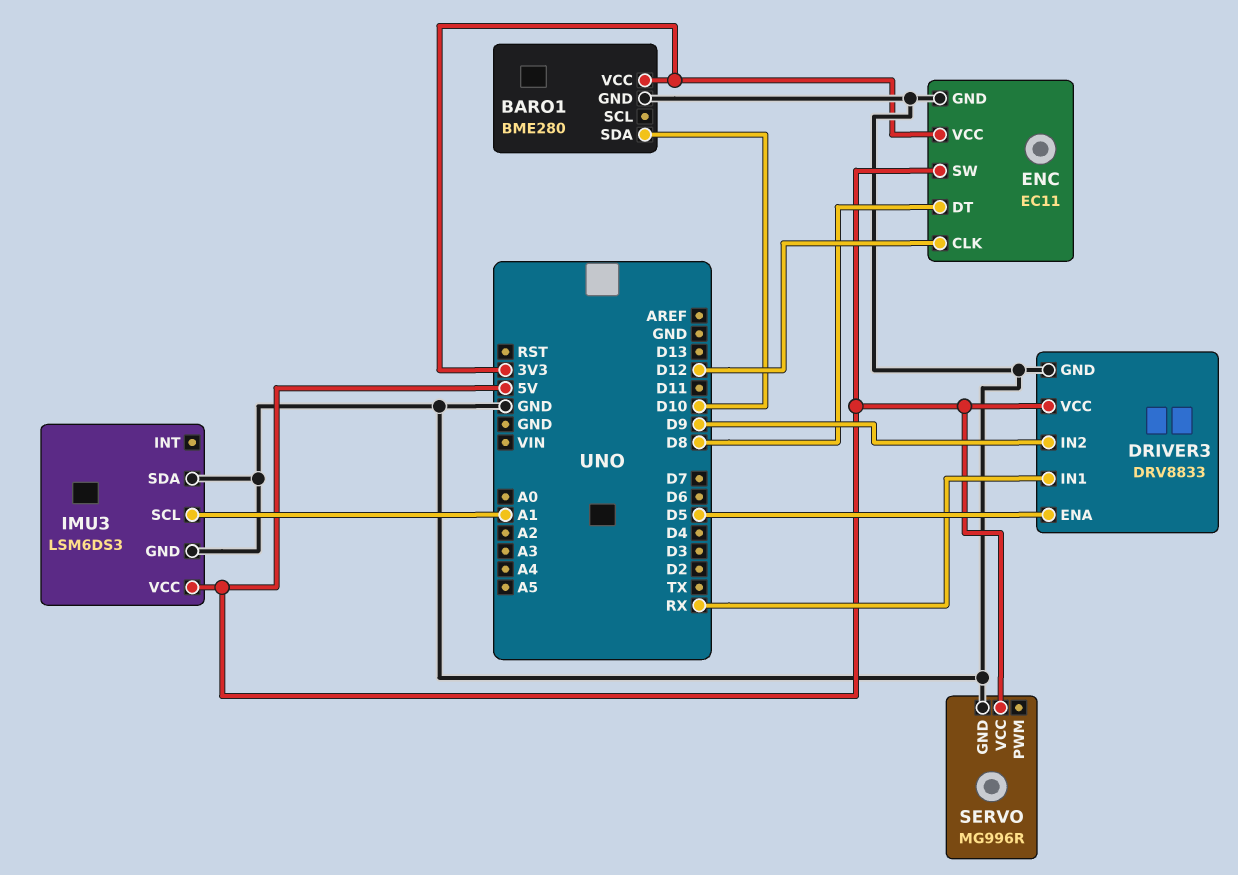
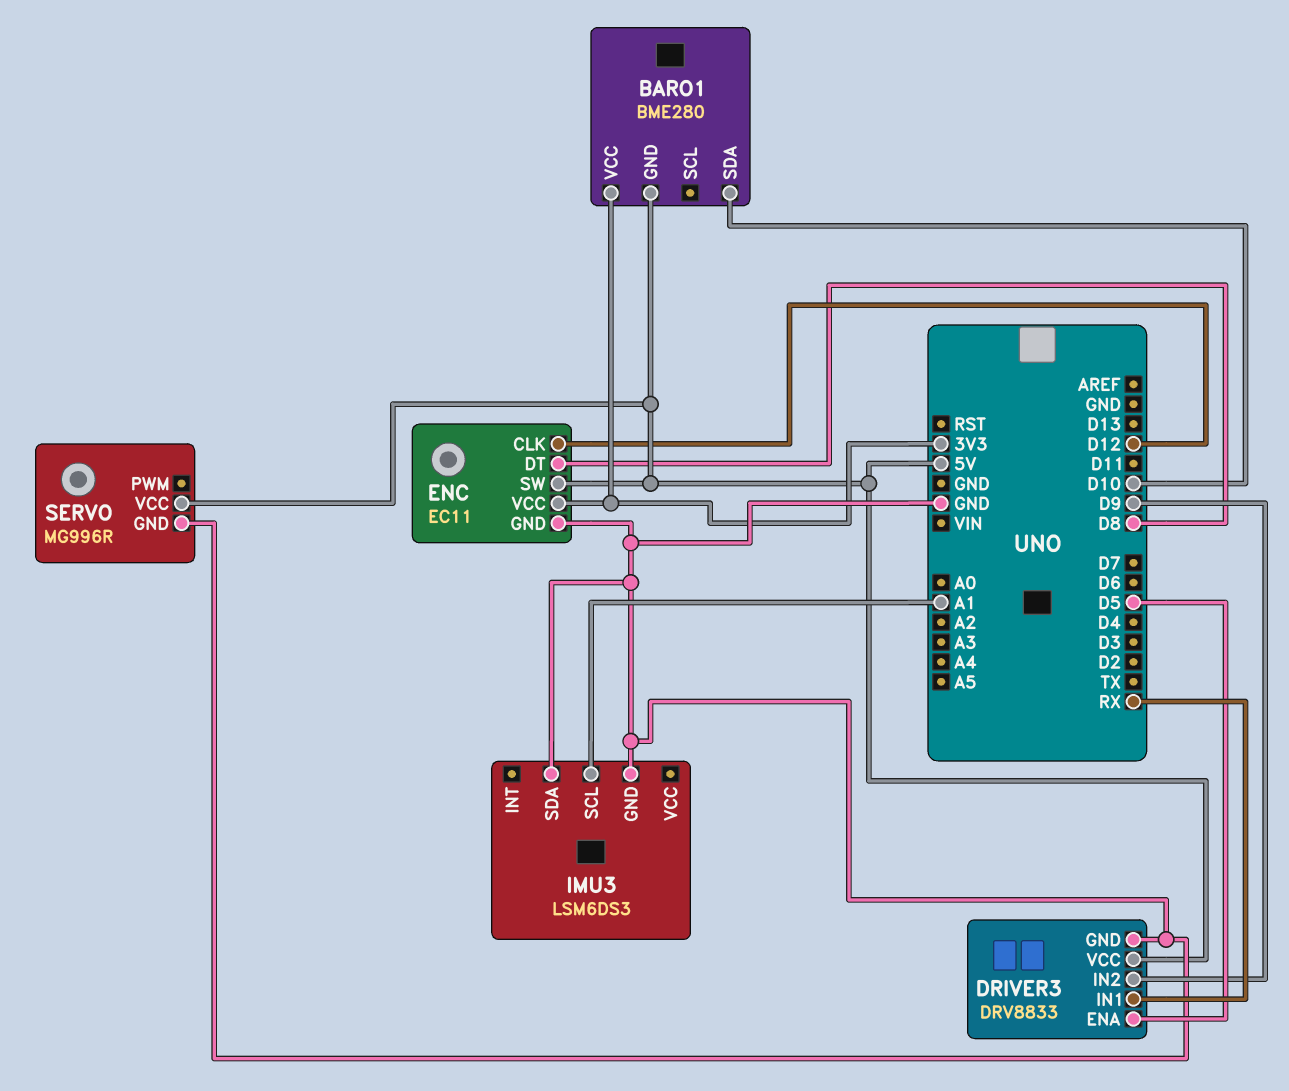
BARO1 pin GND: GND -> 5V
IMU3 pin VCC: 5V -> none

